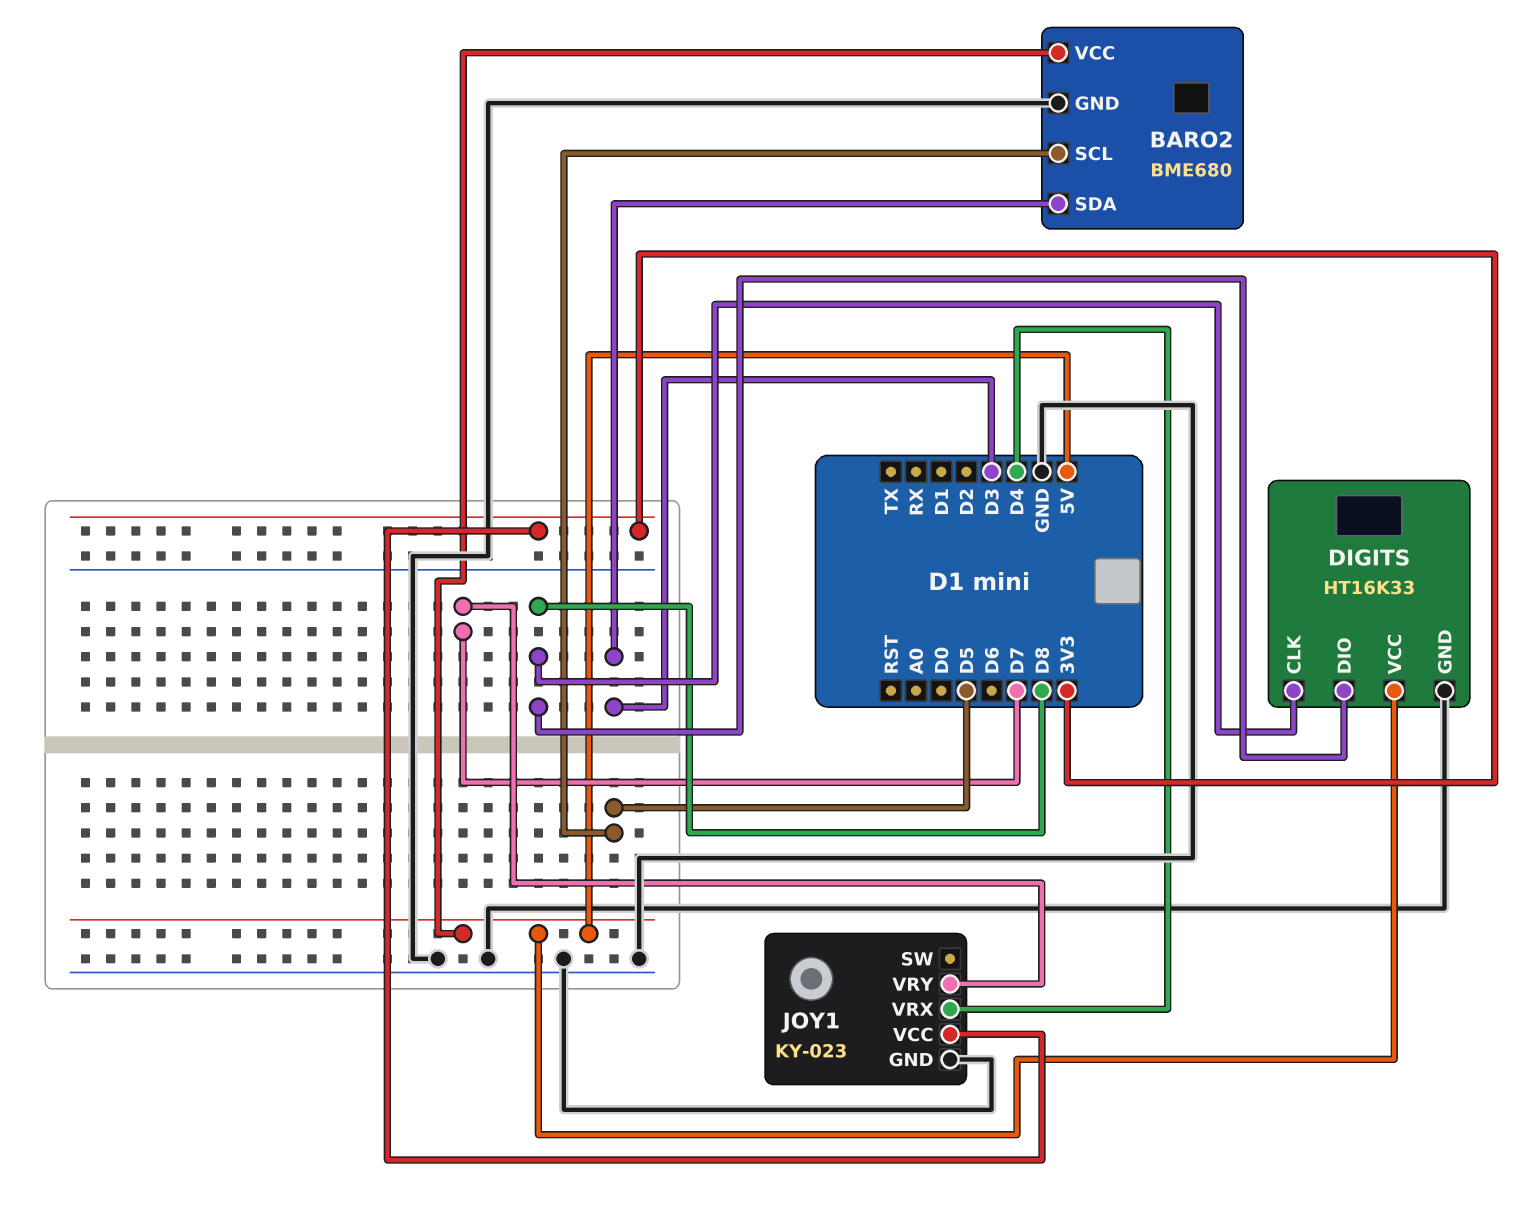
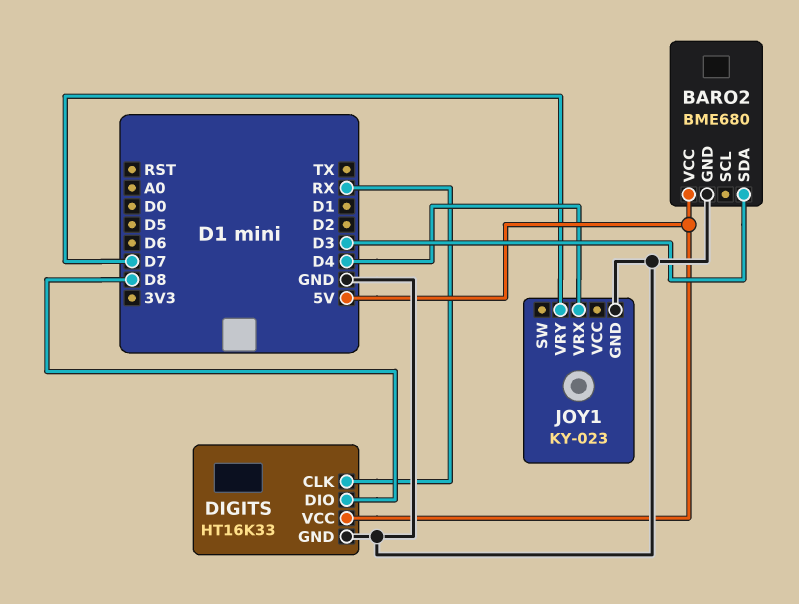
BARO2 pin SCL: D5 -> none
DIGITS pin CLK: D8 -> RX
JOY1 pin VCC: 3V3 -> none

